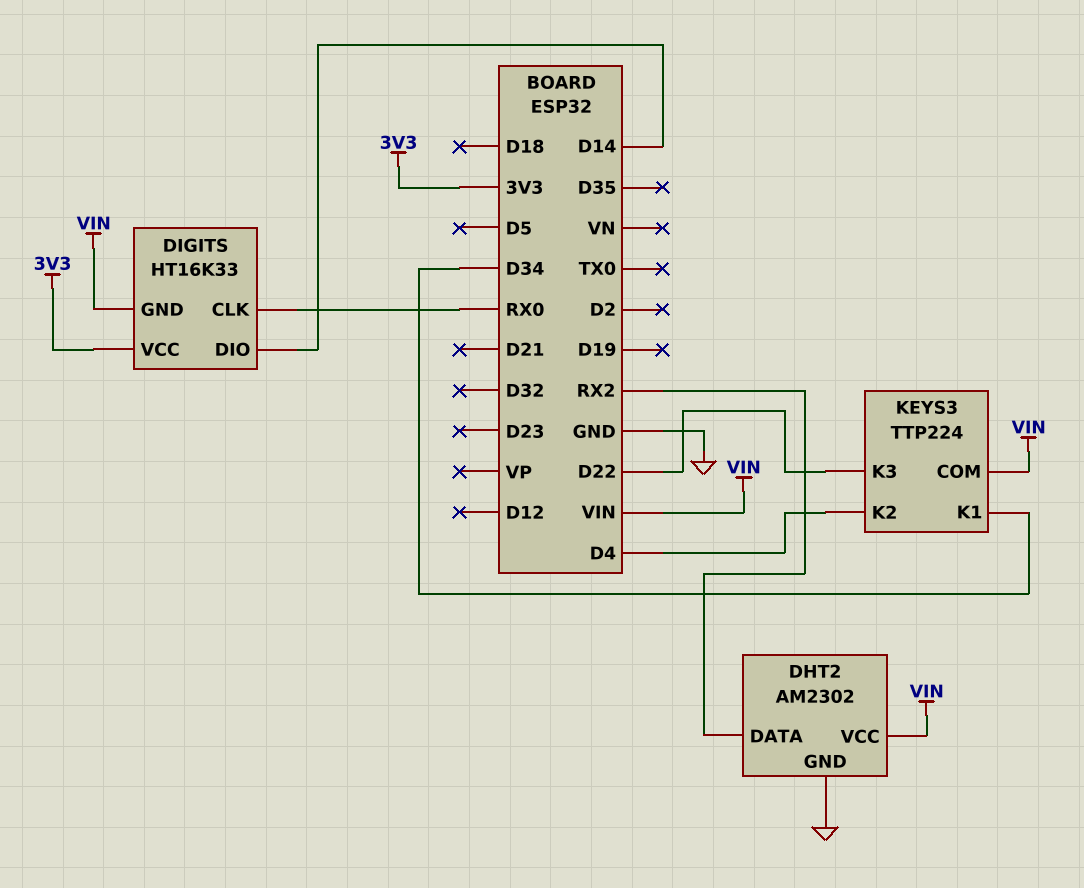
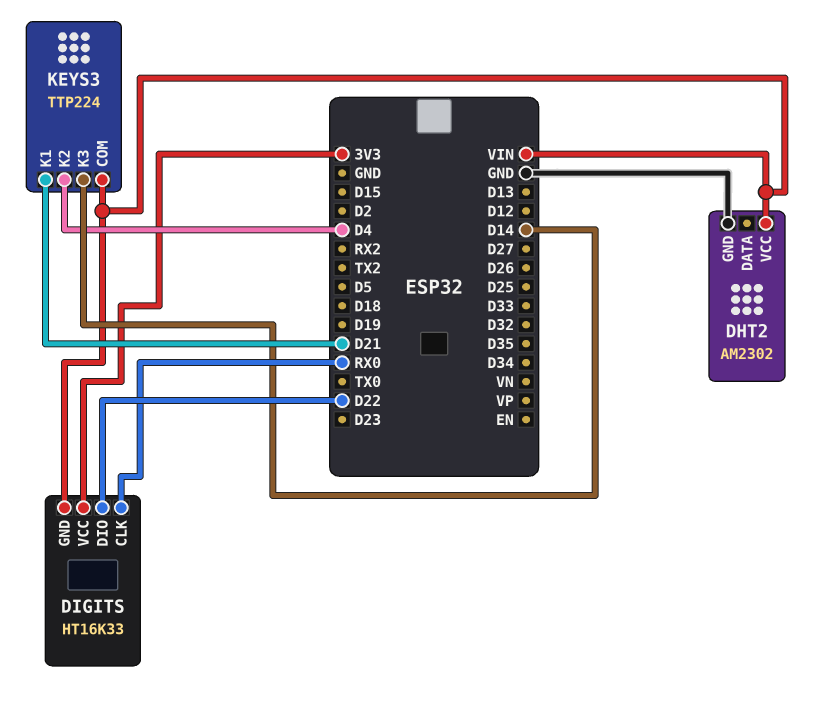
DHT2 pin DATA: RX2 -> none
DIGITS pin DIO: D14 -> D22
KEYS3 pin K1: D34 -> D21
KEYS3 pin K3: D22 -> D14

